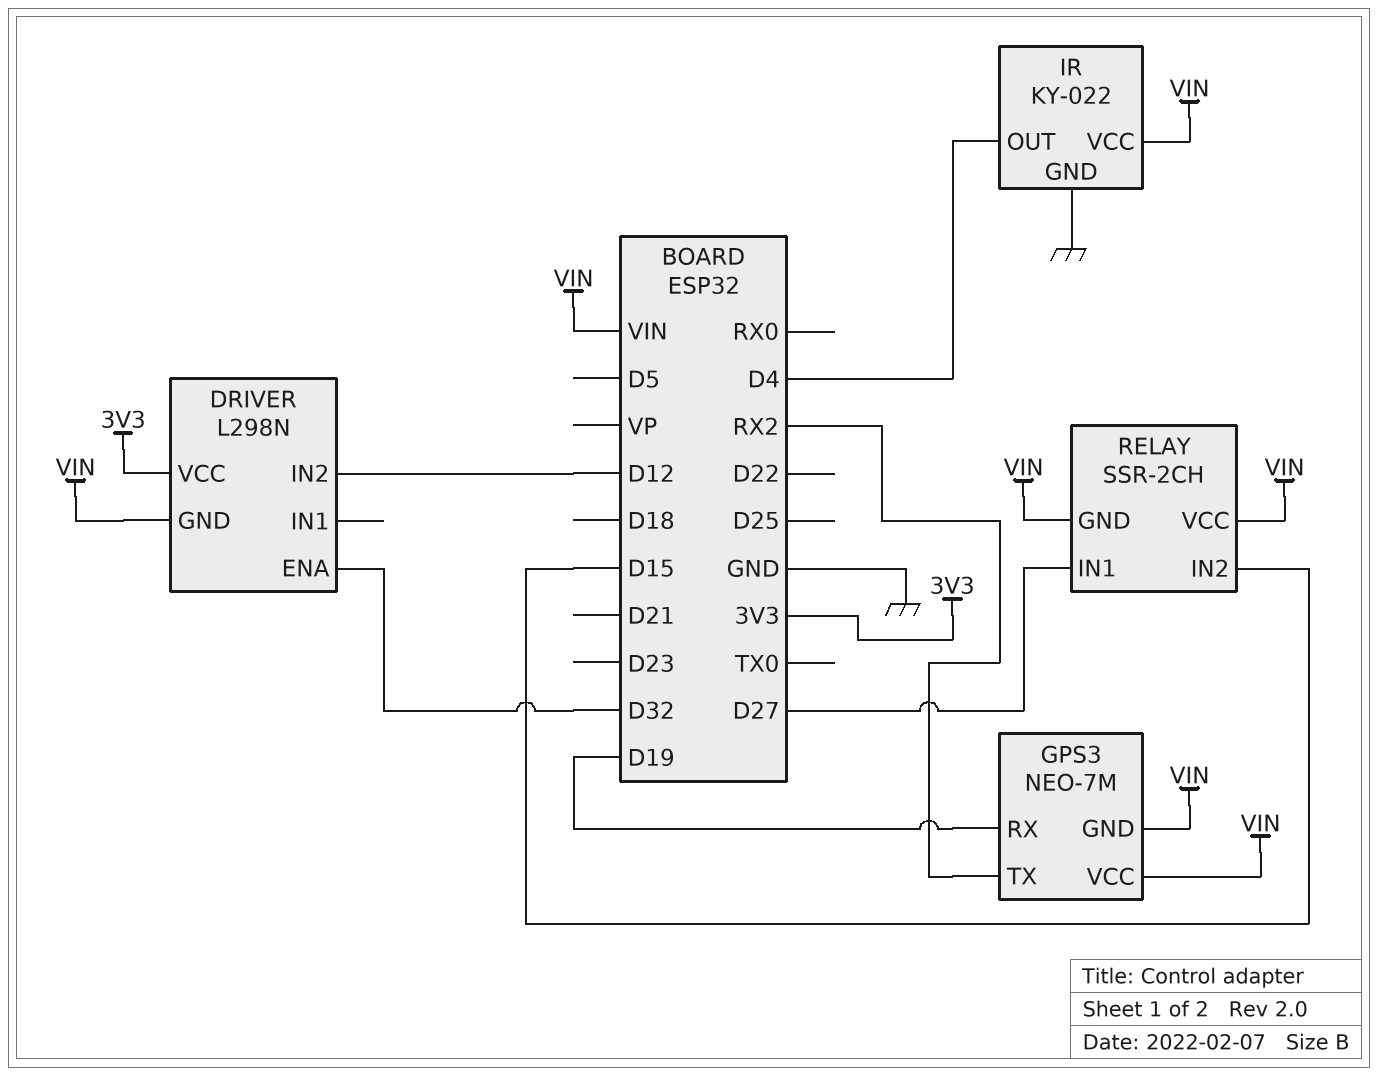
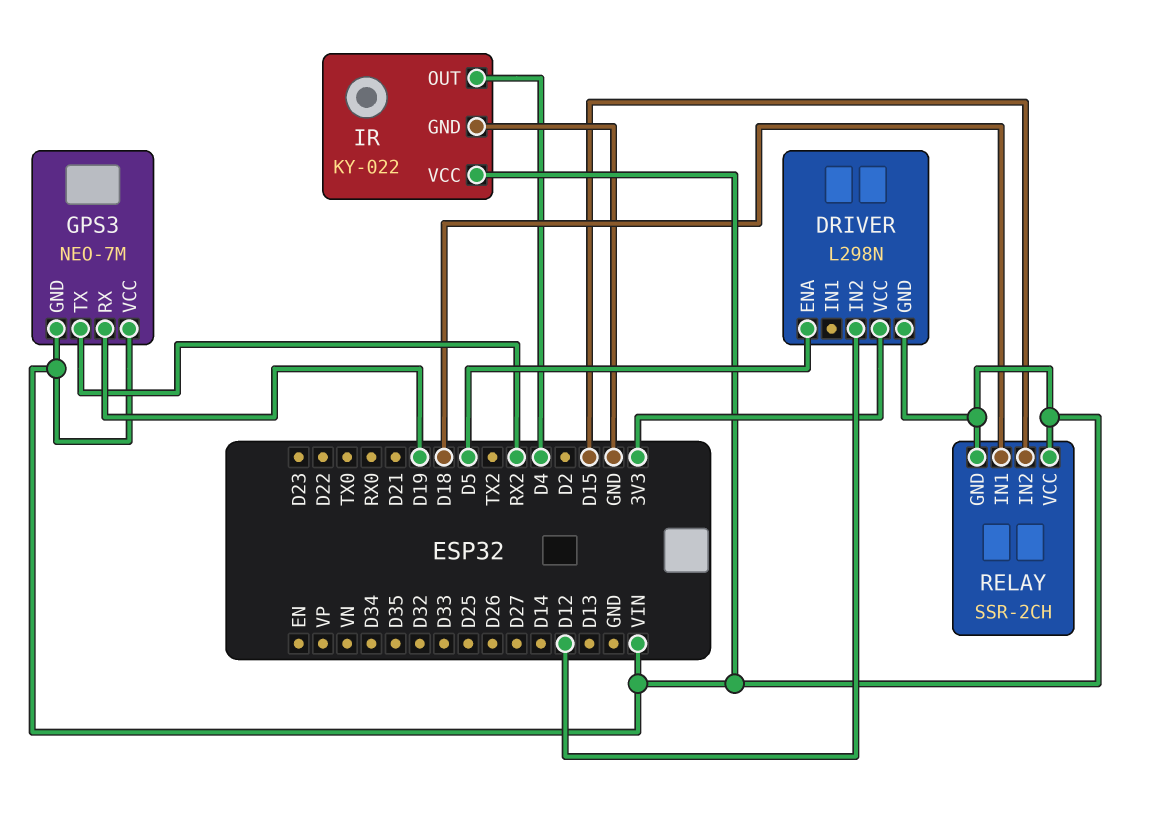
DRIVER pin ENA: D32 -> D5
RELAY pin IN1: D27 -> D18

